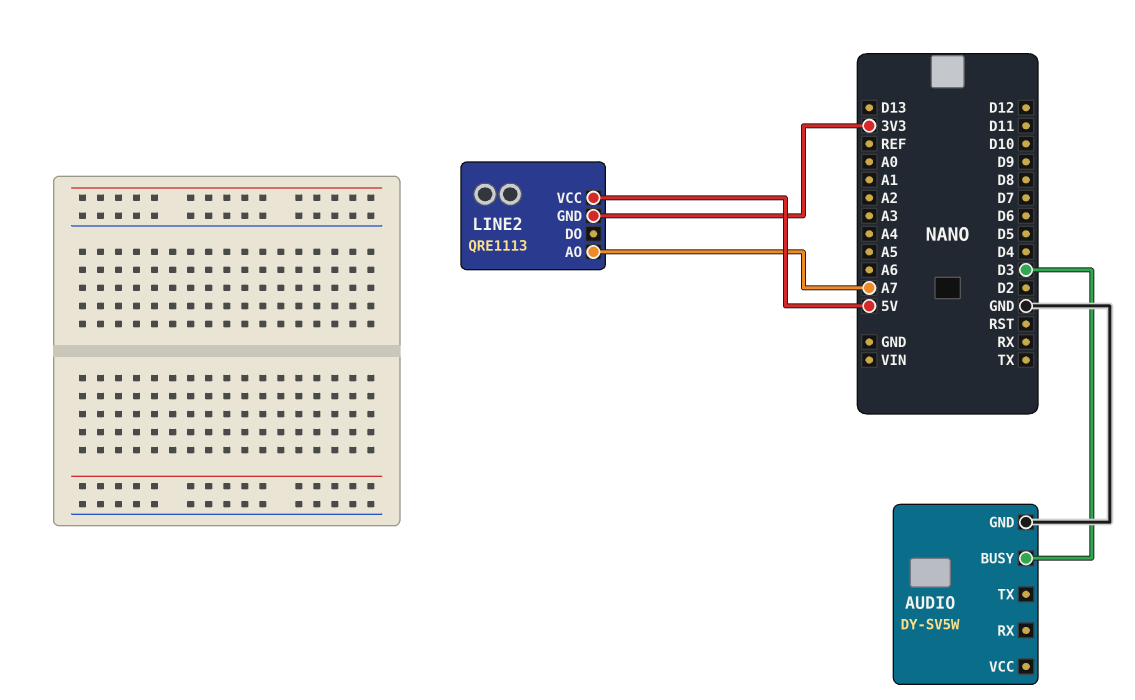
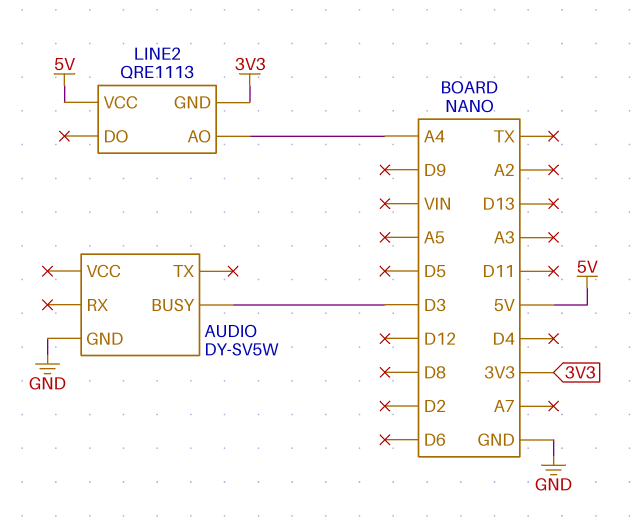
LINE2 pin AO: A7 -> A4

